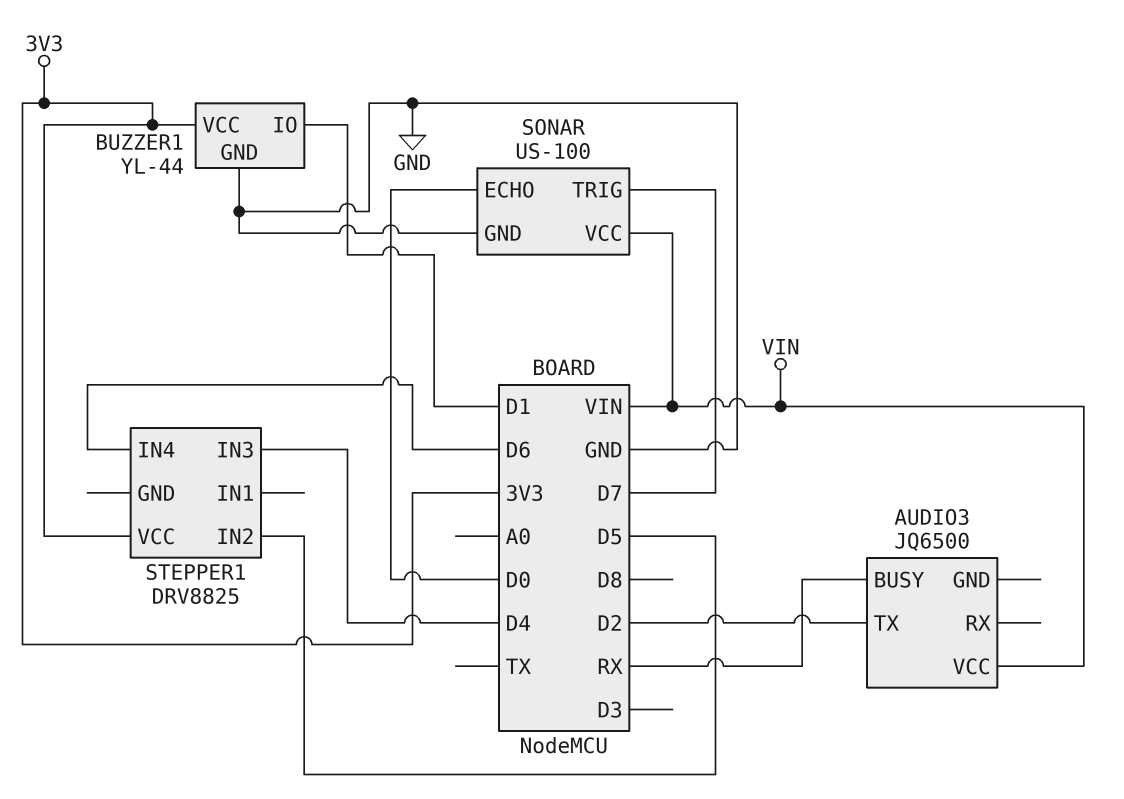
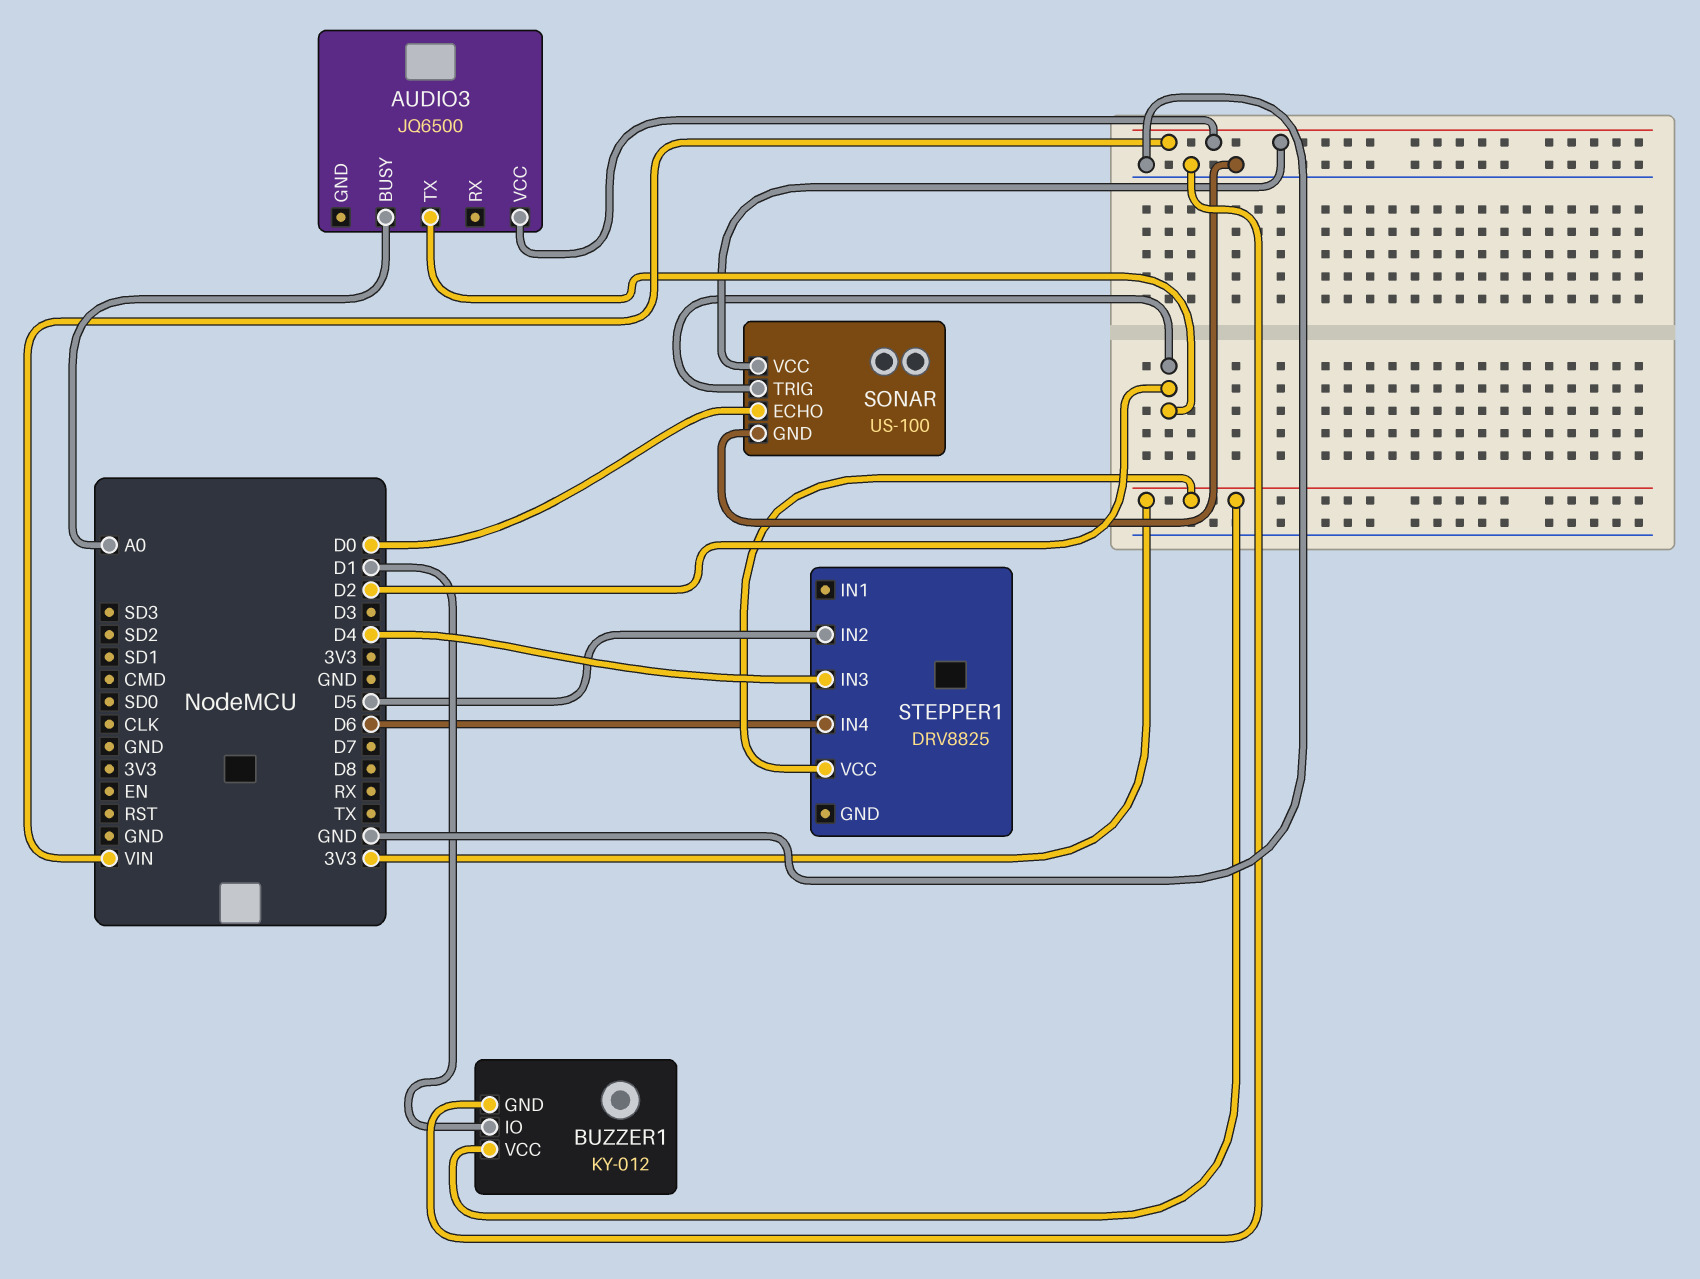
AUDIO3 pin BUSY: RX -> A0
BUZZER1: YL-44 -> KY-012
SONAR pin TRIG: D7 -> D2

